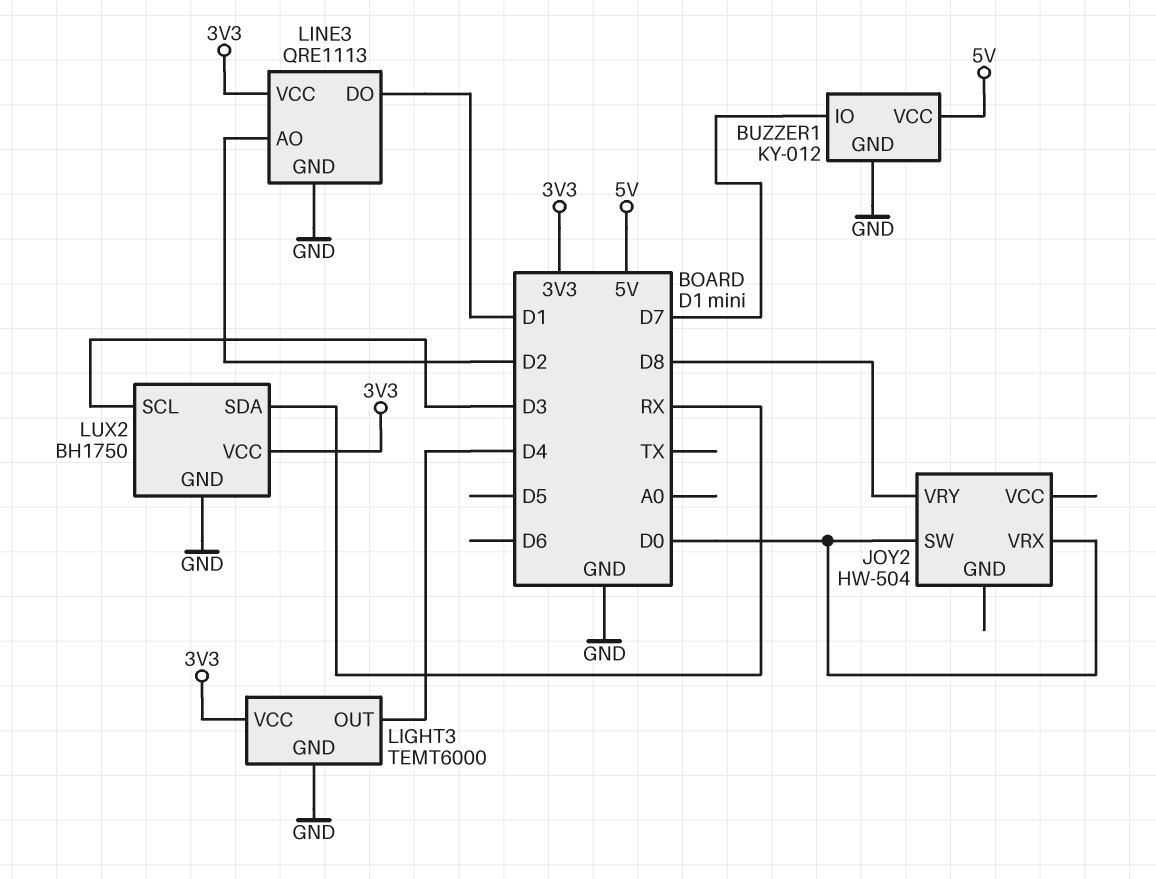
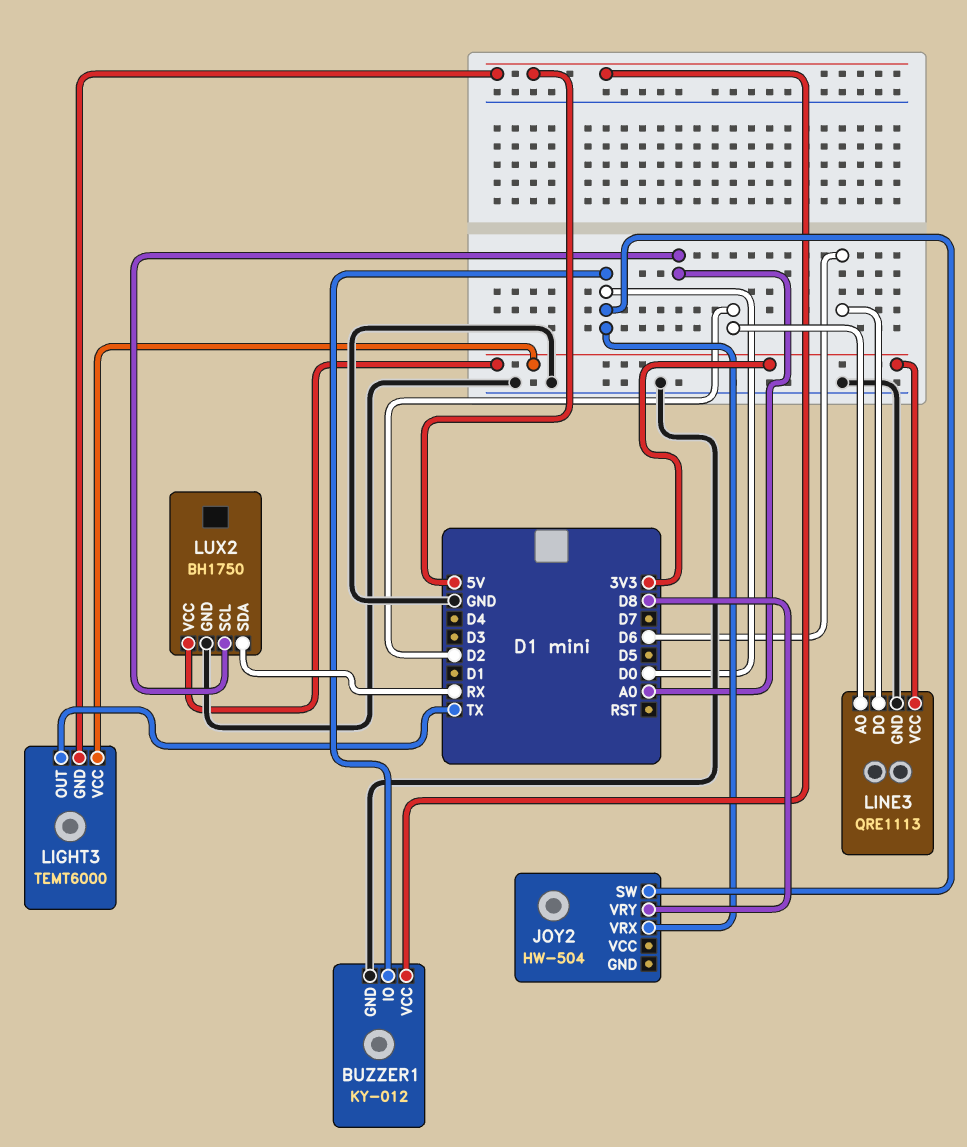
BUZZER1 pin IO: D7 -> D0
LIGHT3 pin GND: GND -> 5V
LIGHT3 pin OUT: D4 -> TX
LINE3 pin DO: D1 -> D6
LUX2 pin SCL: D3 -> A0

